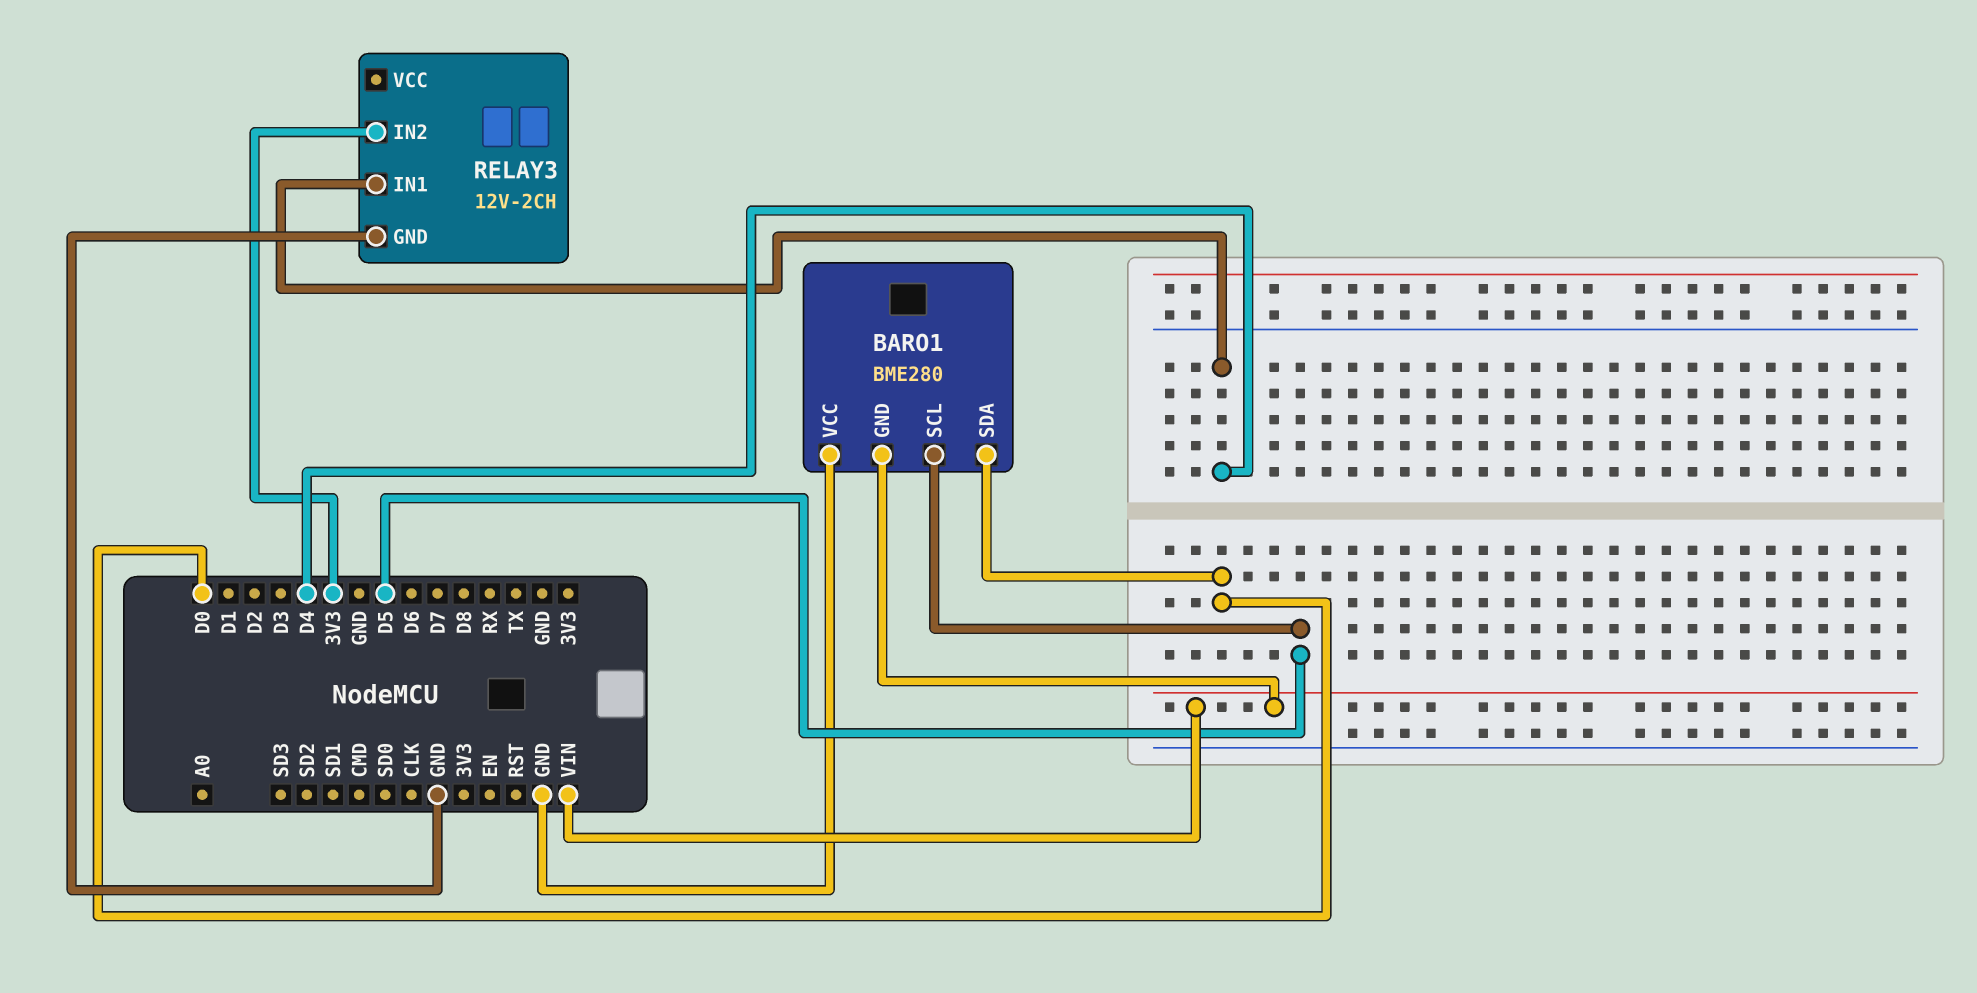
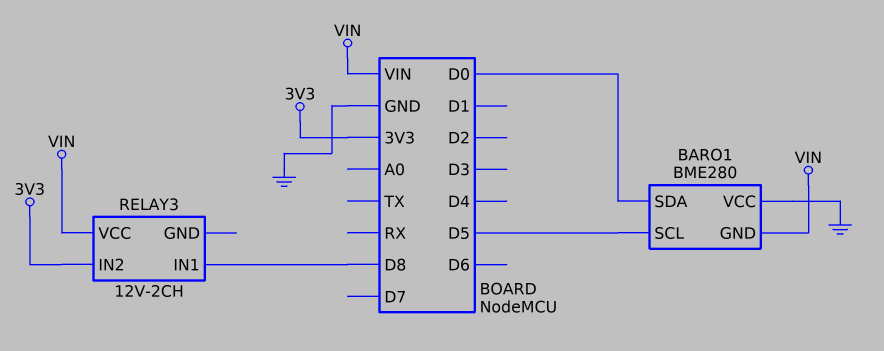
RELAY3 pin GND: GND -> none
RELAY3 pin IN1: D4 -> D8
RELAY3 pin VCC: none -> VIN

